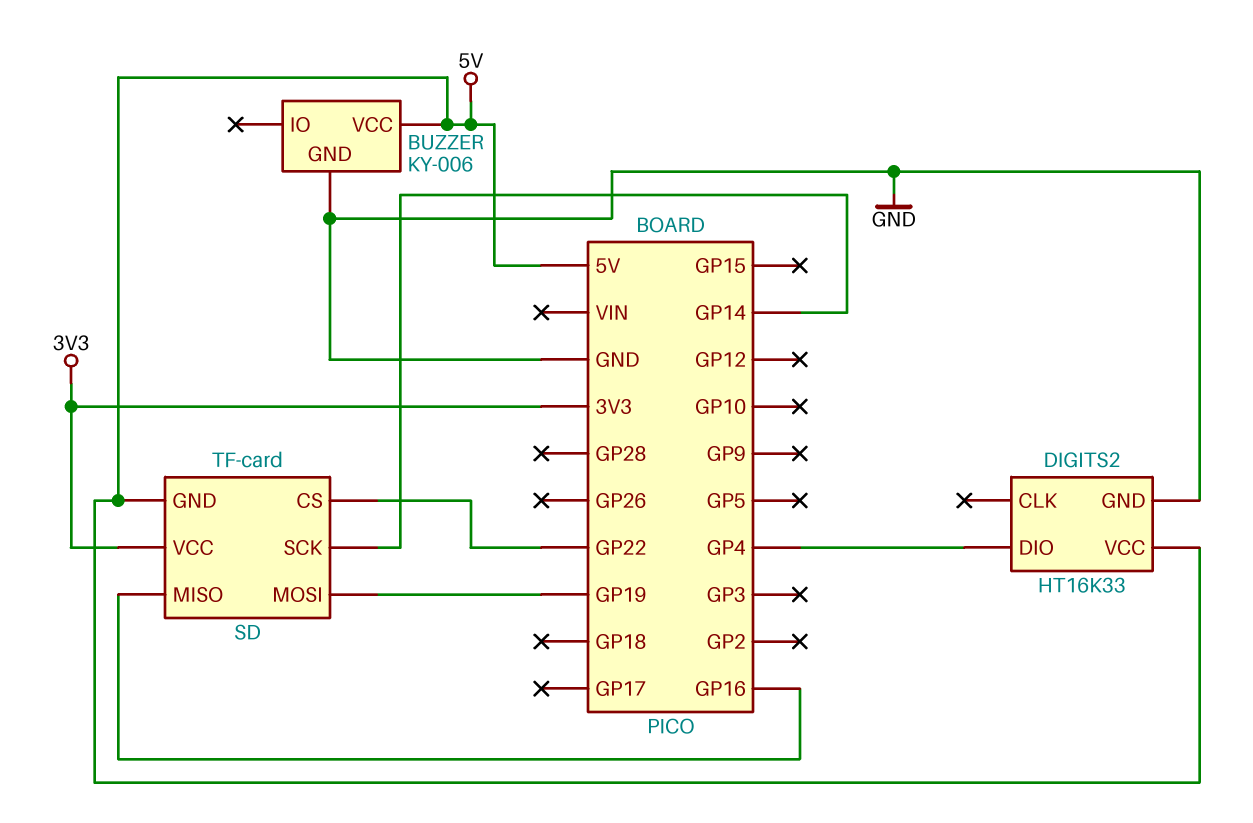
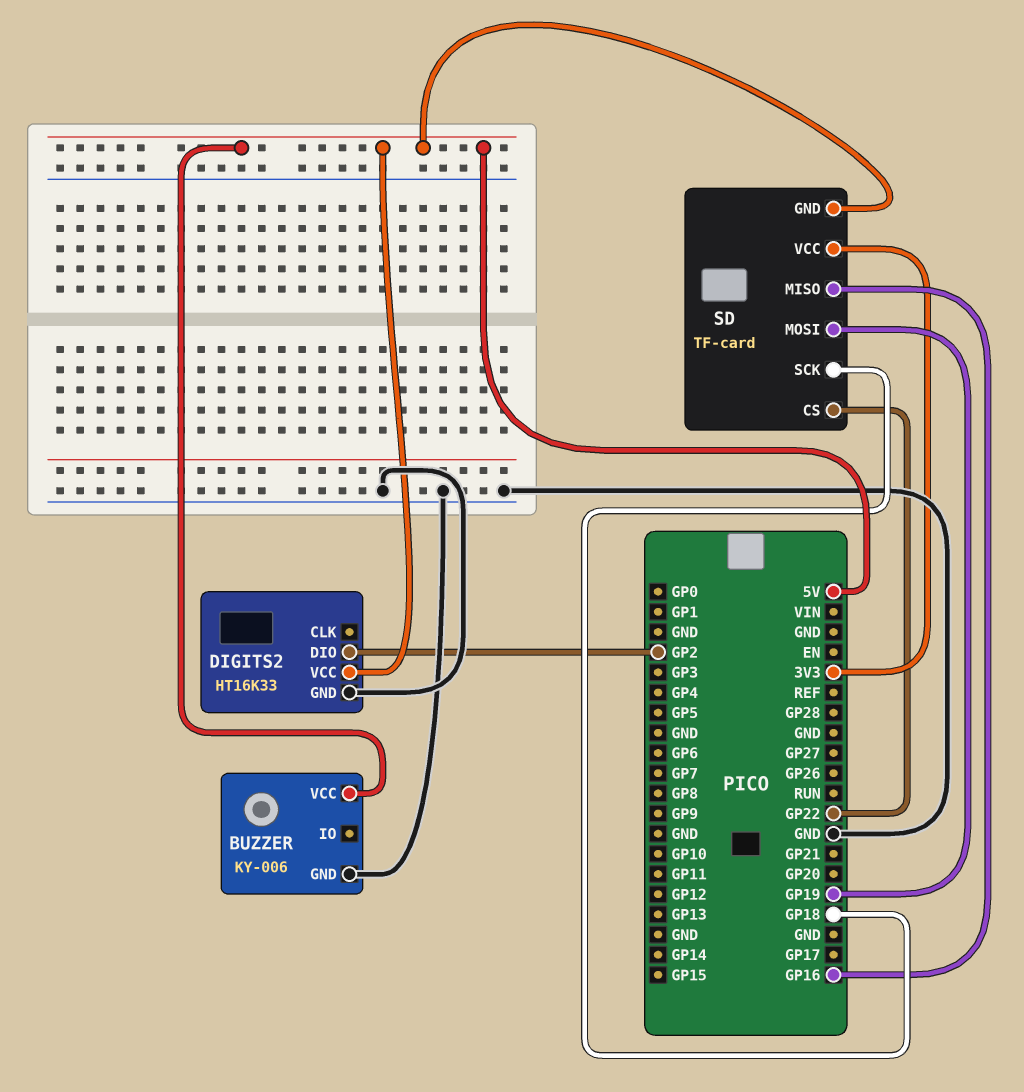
DIGITS2 pin DIO: GP4 -> GP2
SD pin SCK: GP14 -> GP18

